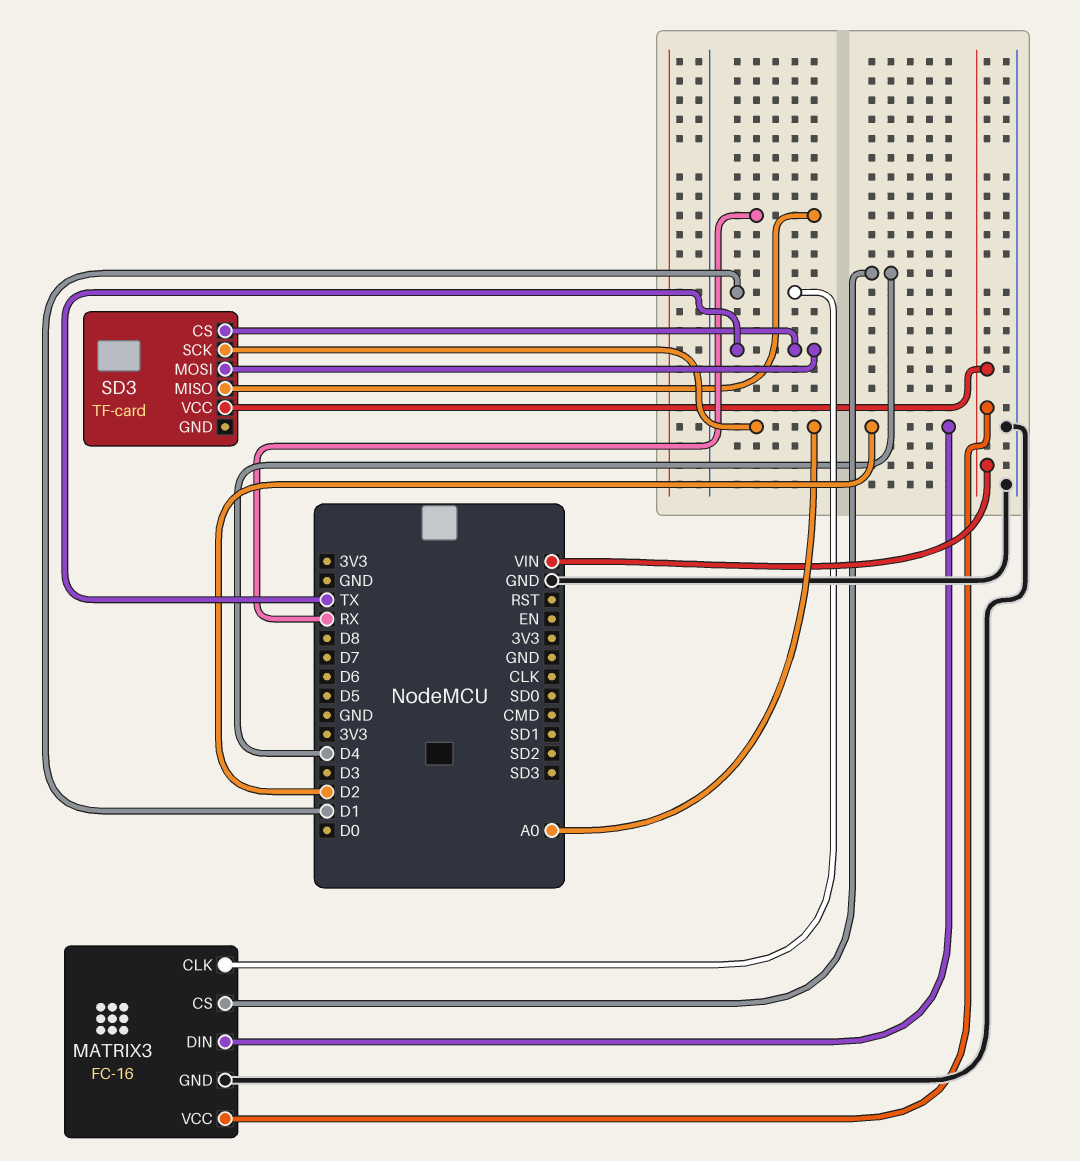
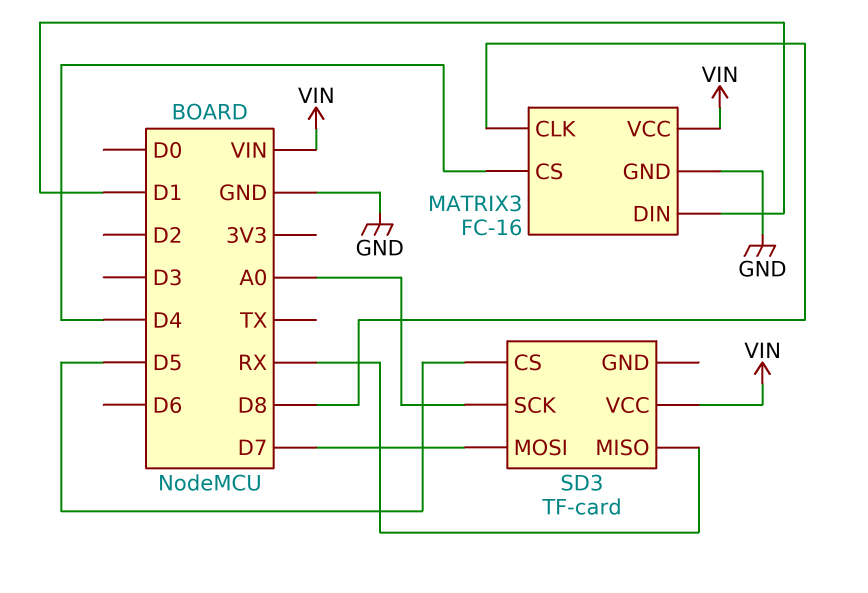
MATRIX3 pin CLK: D1 -> D8
MATRIX3 pin DIN: D2 -> D1
SD3 pin CS: TX -> D5
SD3 pin MOSI: TX -> D7

